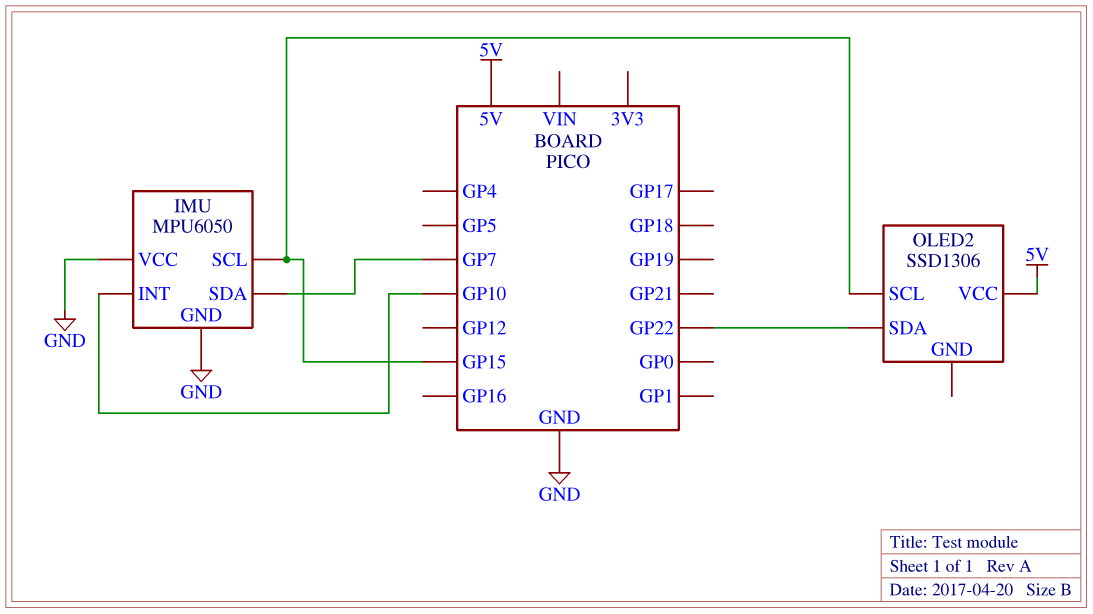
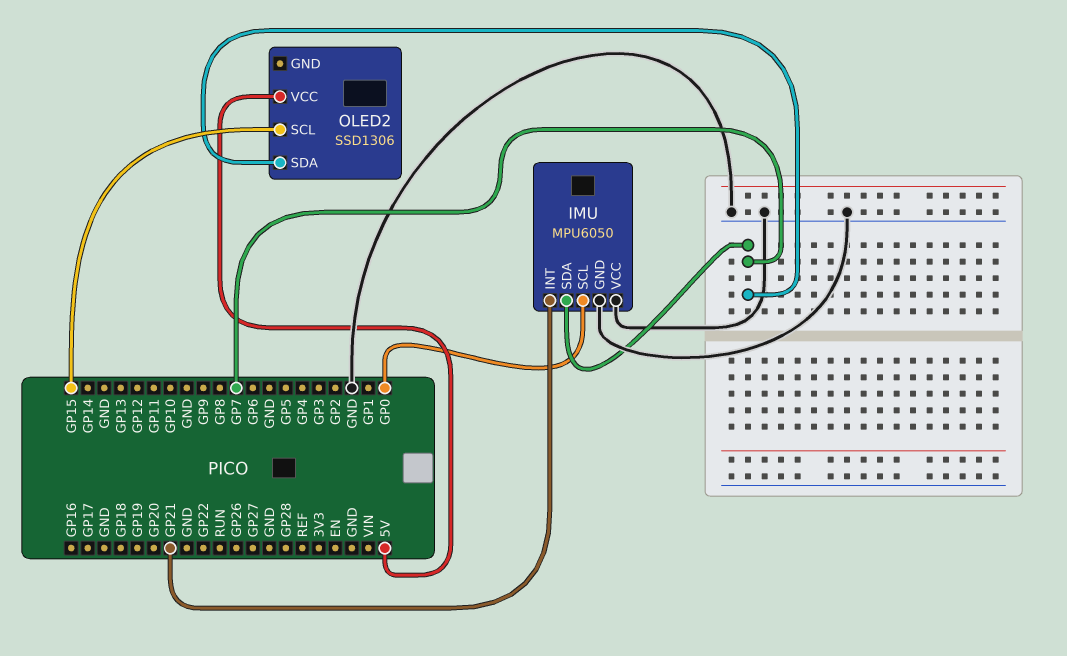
IMU pin INT: GP10 -> GP21
IMU pin SCL: GP15 -> GP0
OLED2 pin SDA: GP22 -> GP7

